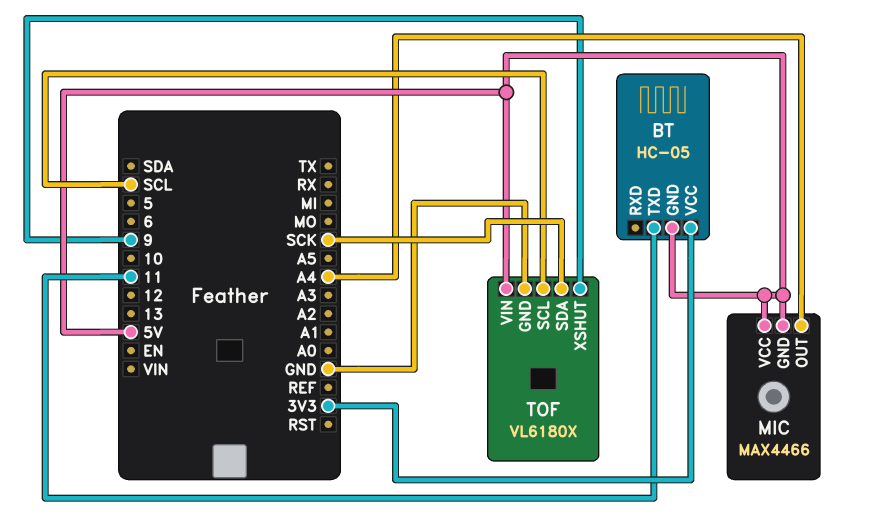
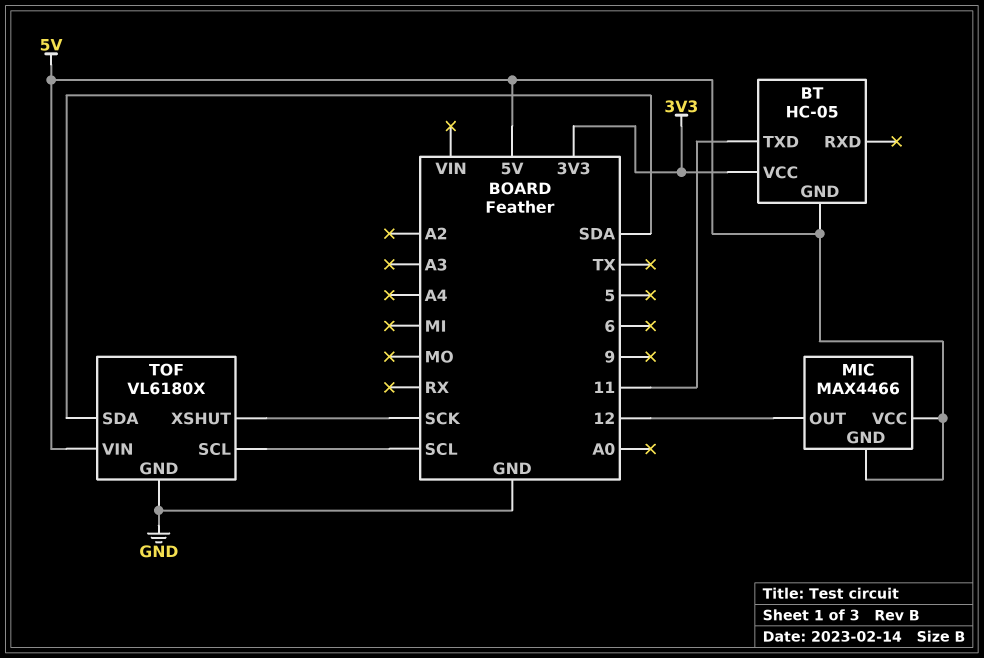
MIC pin OUT: A4 -> 12
TOF pin SDA: SCK -> SDA
TOF pin XSHUT: 9 -> SCK

